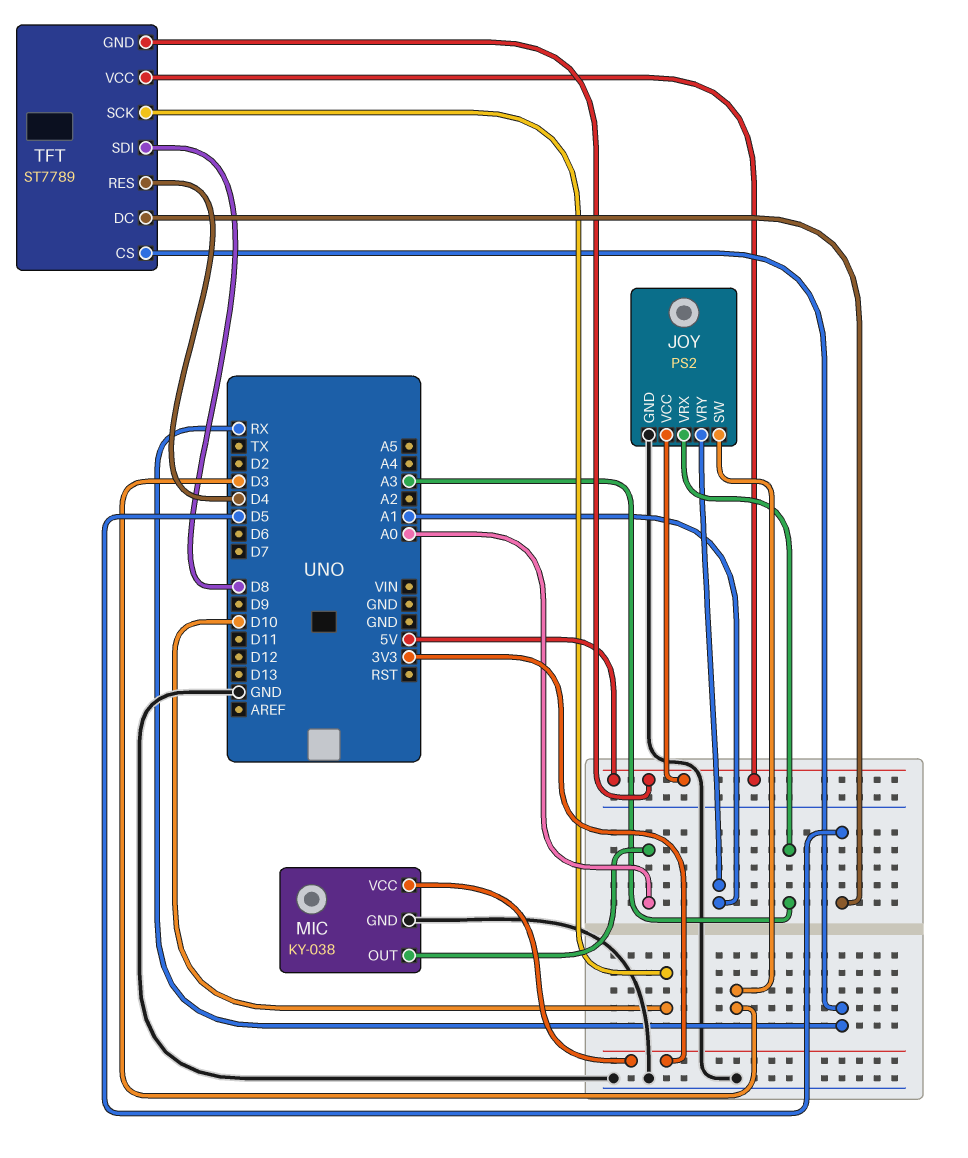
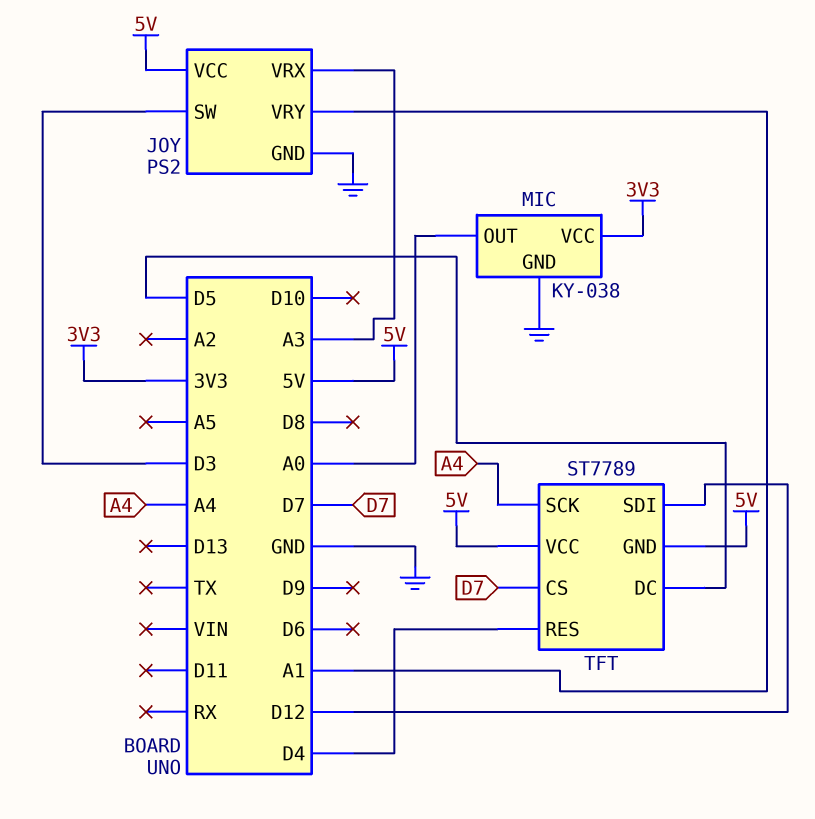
TFT pin CS: RX -> D7
TFT pin SCK: D10 -> A4
TFT pin SDI: D8 -> D12

